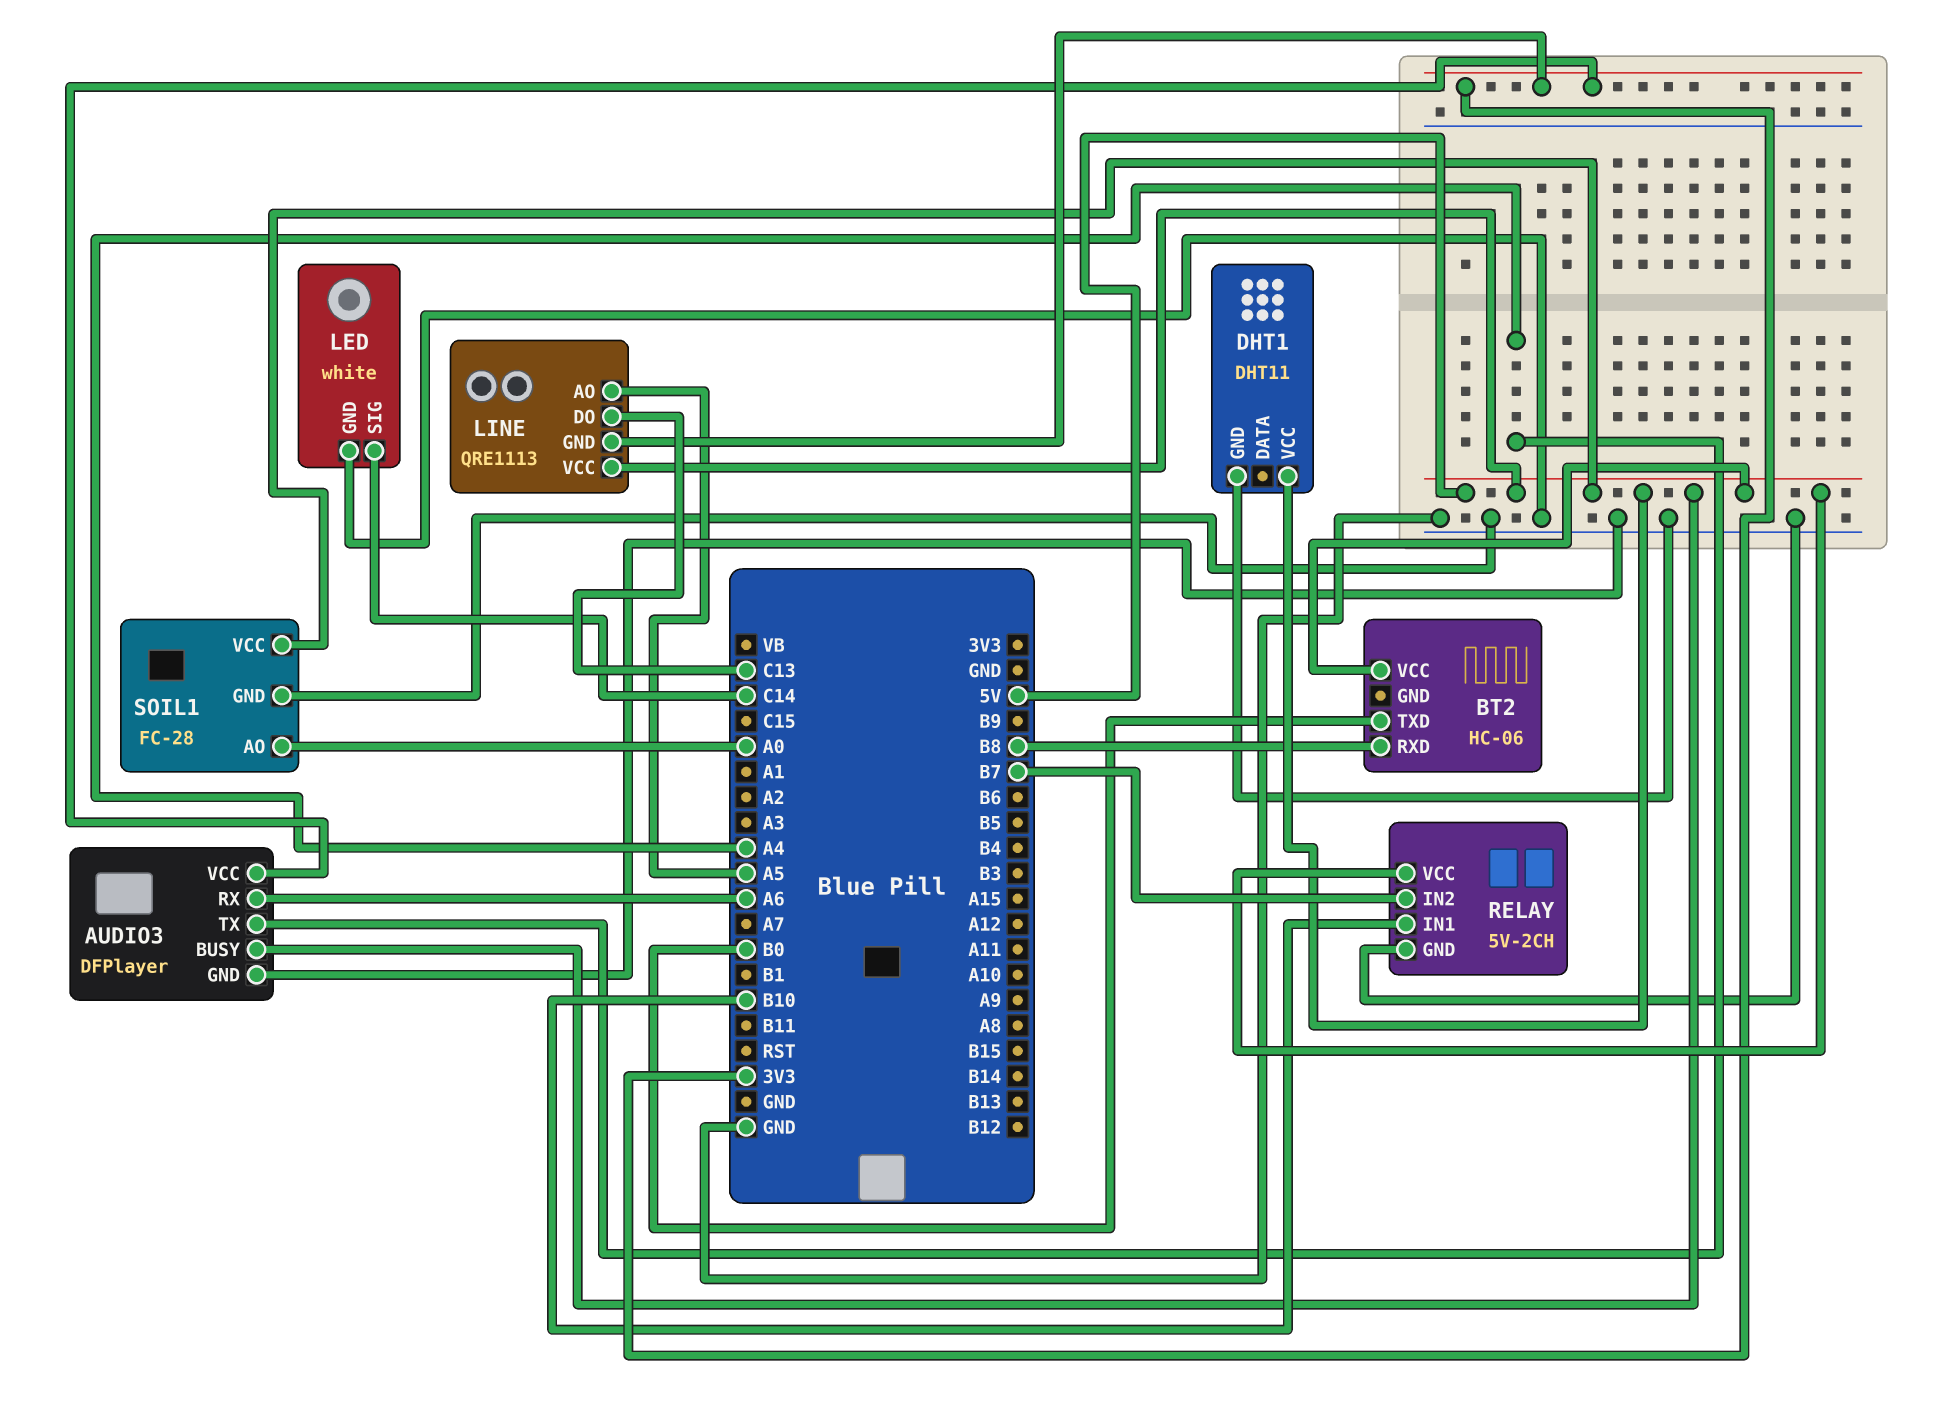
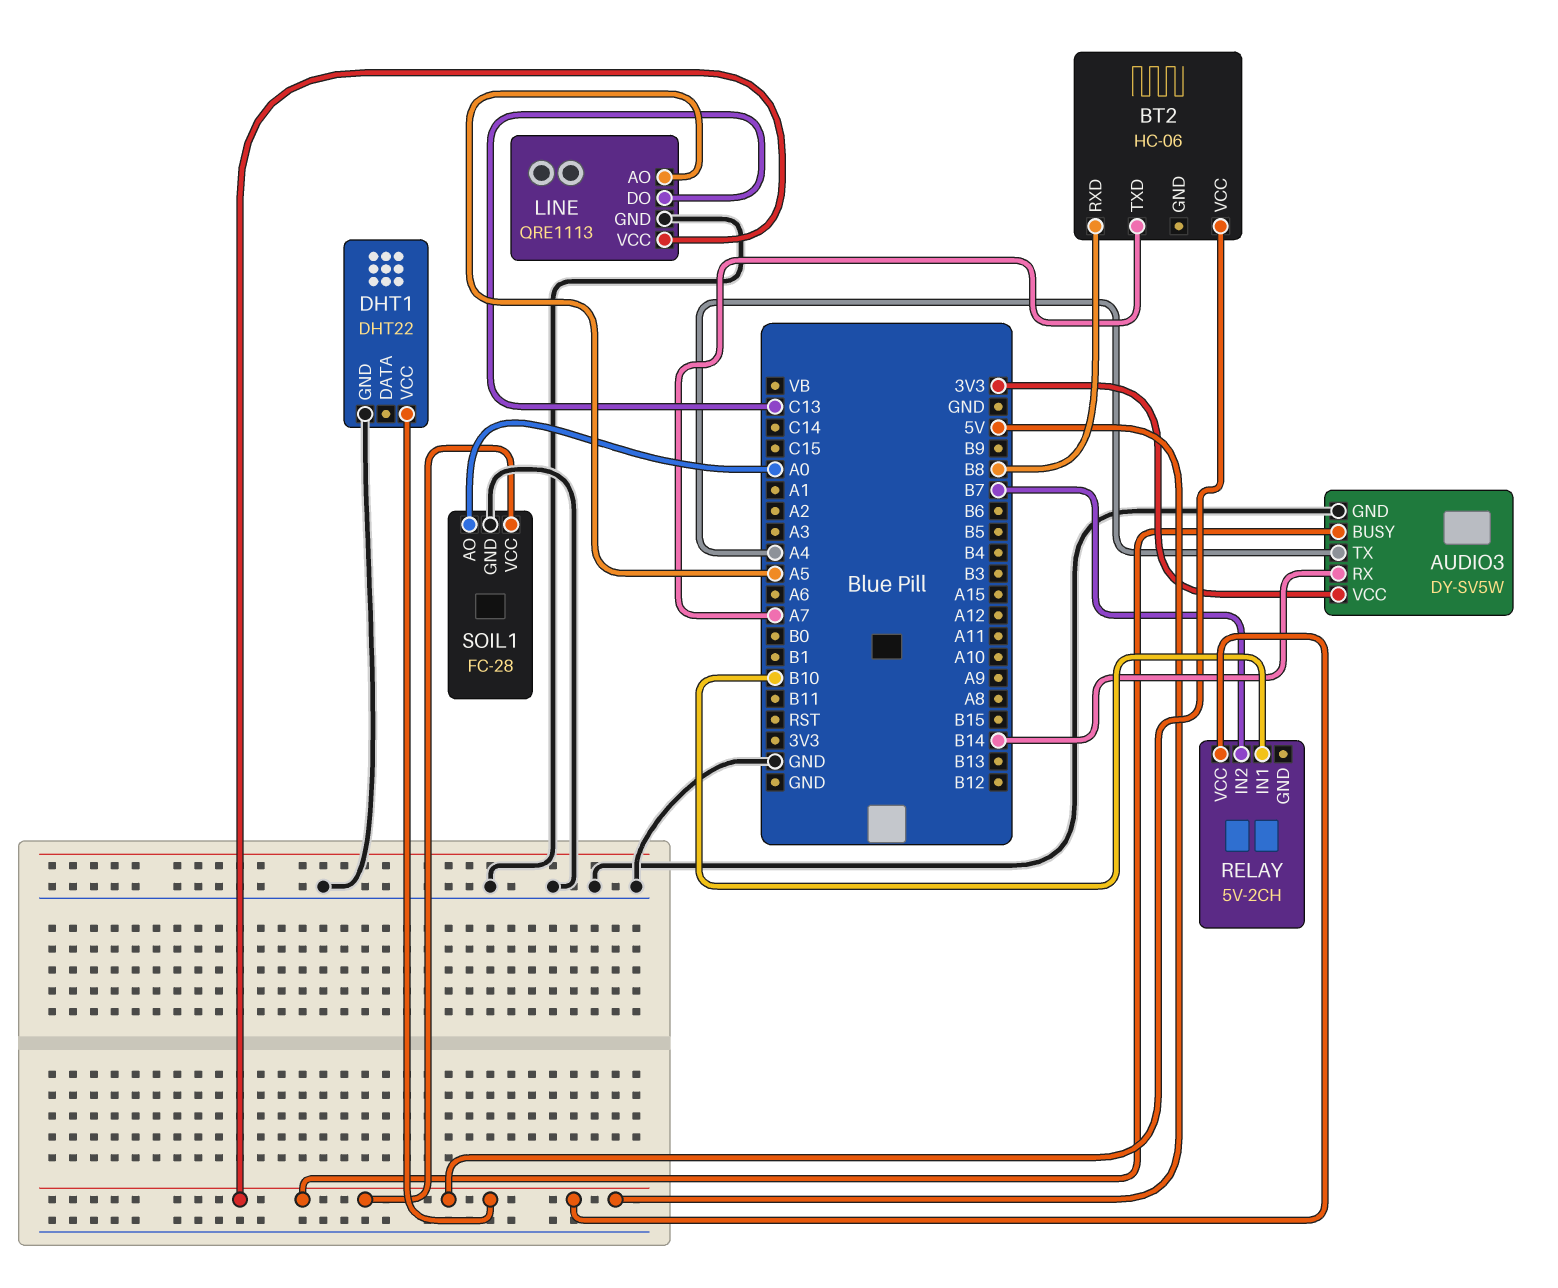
AUDIO3: DFPlayer -> DY-SV5W
AUDIO3 pin RX: A6 -> B14
BT2 pin TXD: B0 -> A7
DHT1: DHT11 -> DHT22
LED: white -> none
LED pin GND: GND -> none
LED pin SIG: C14 -> none
LINE pin GND: 3V3 -> GND
RELAY pin GND: GND -> none

